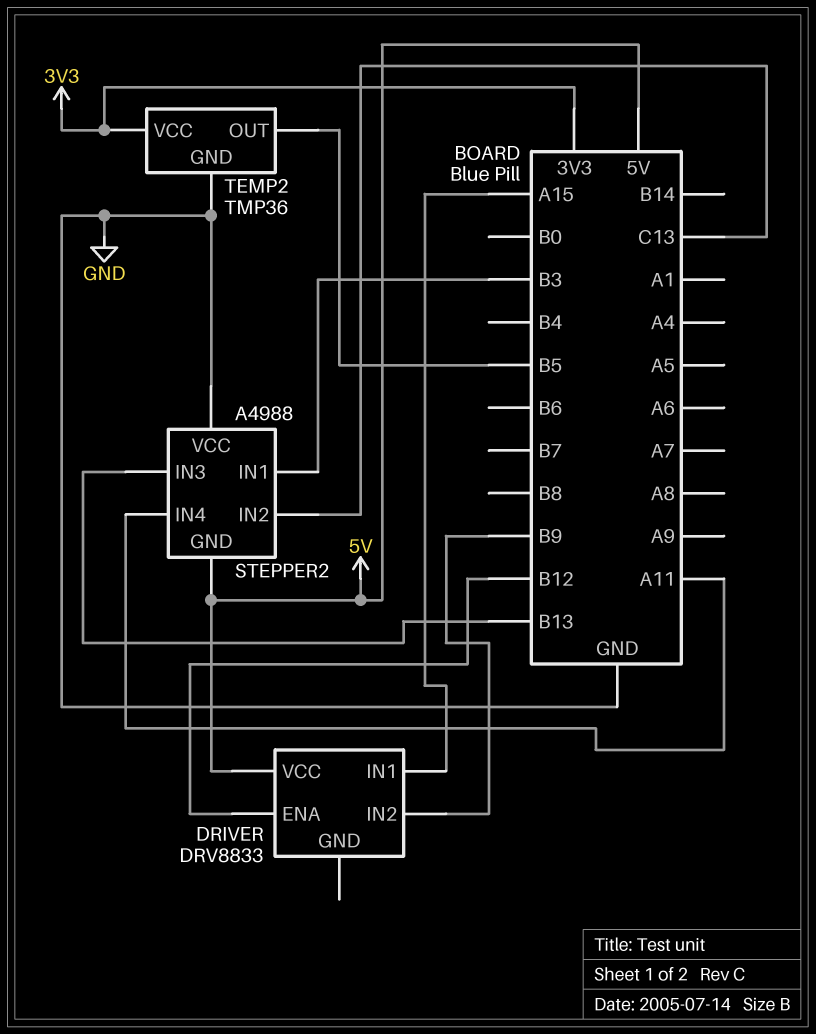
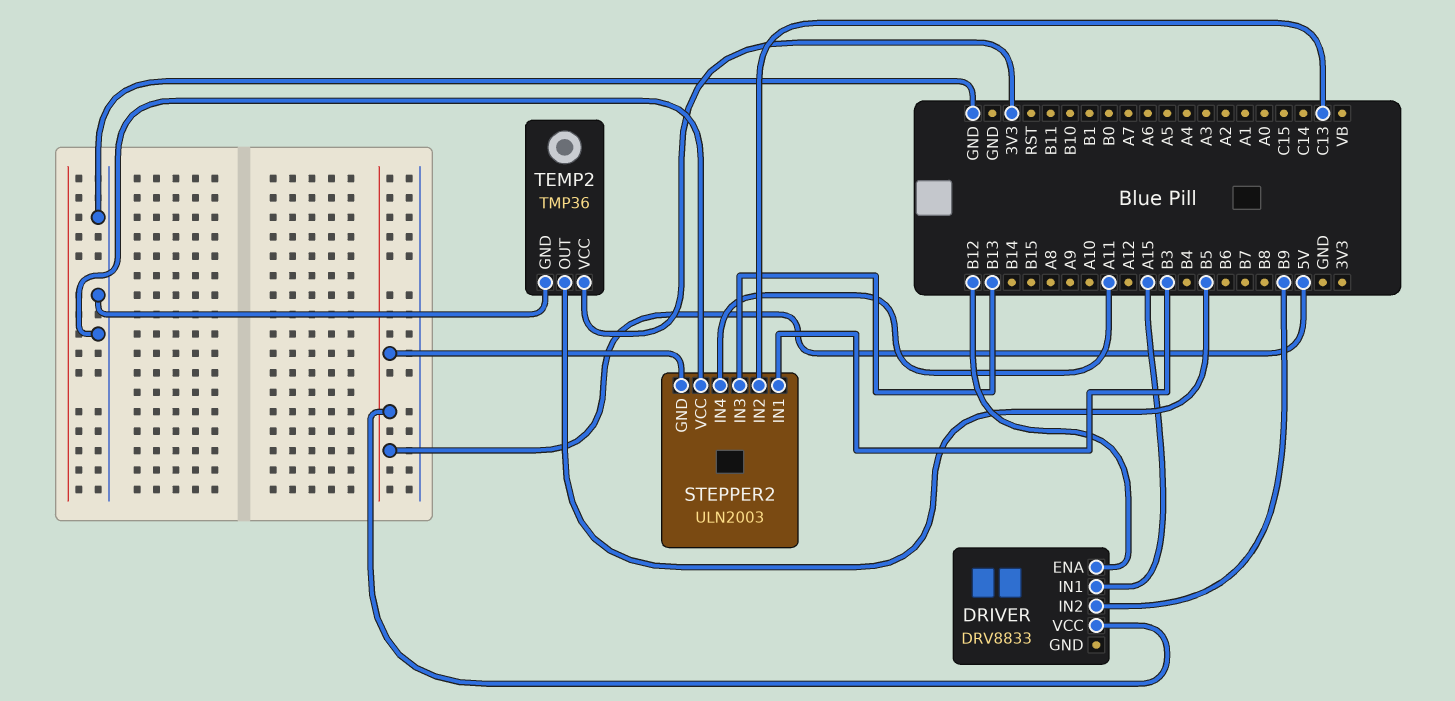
STEPPER2: A4988 -> ULN2003

